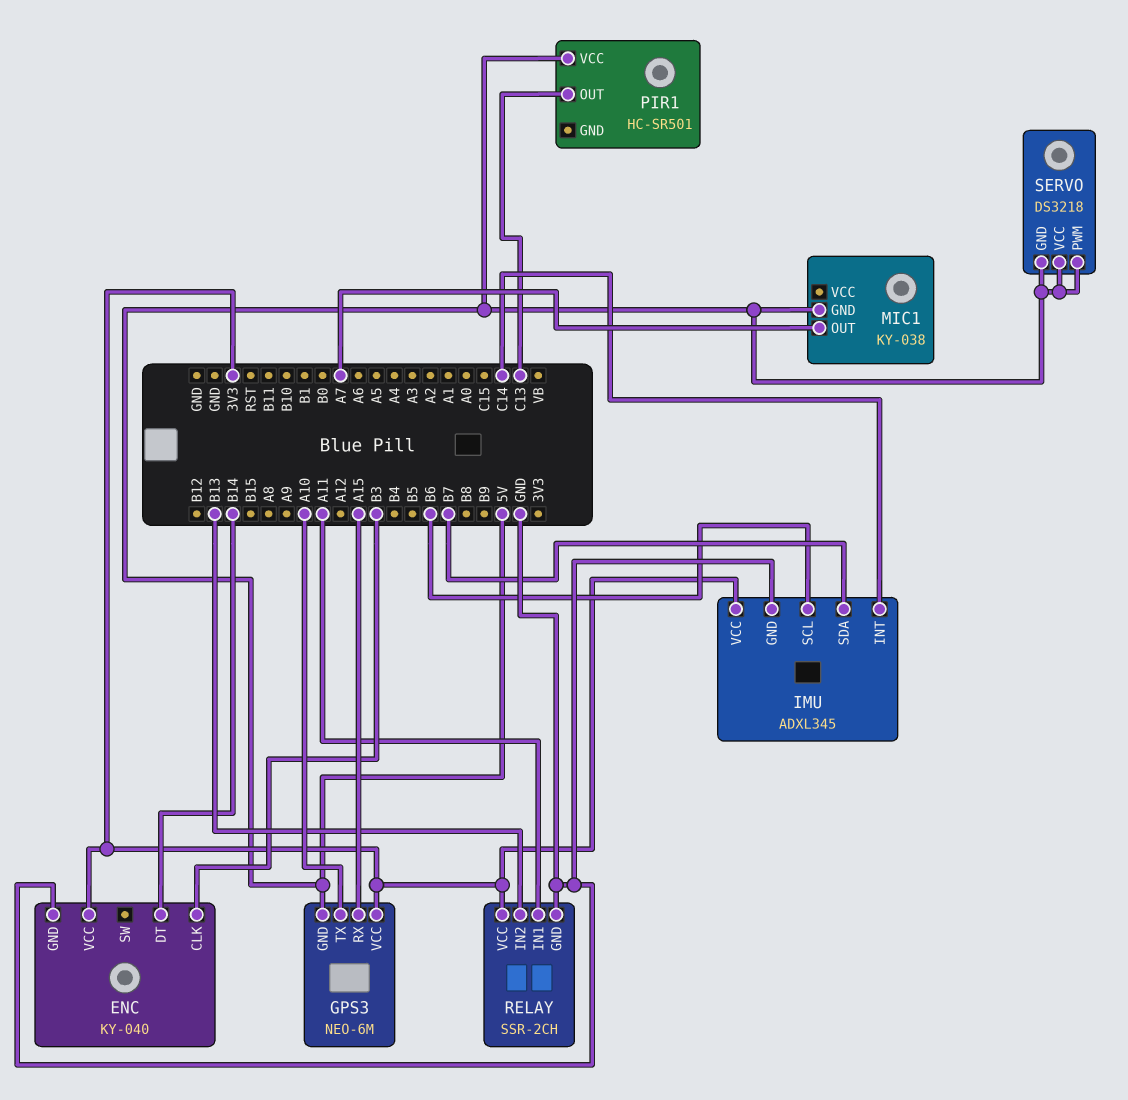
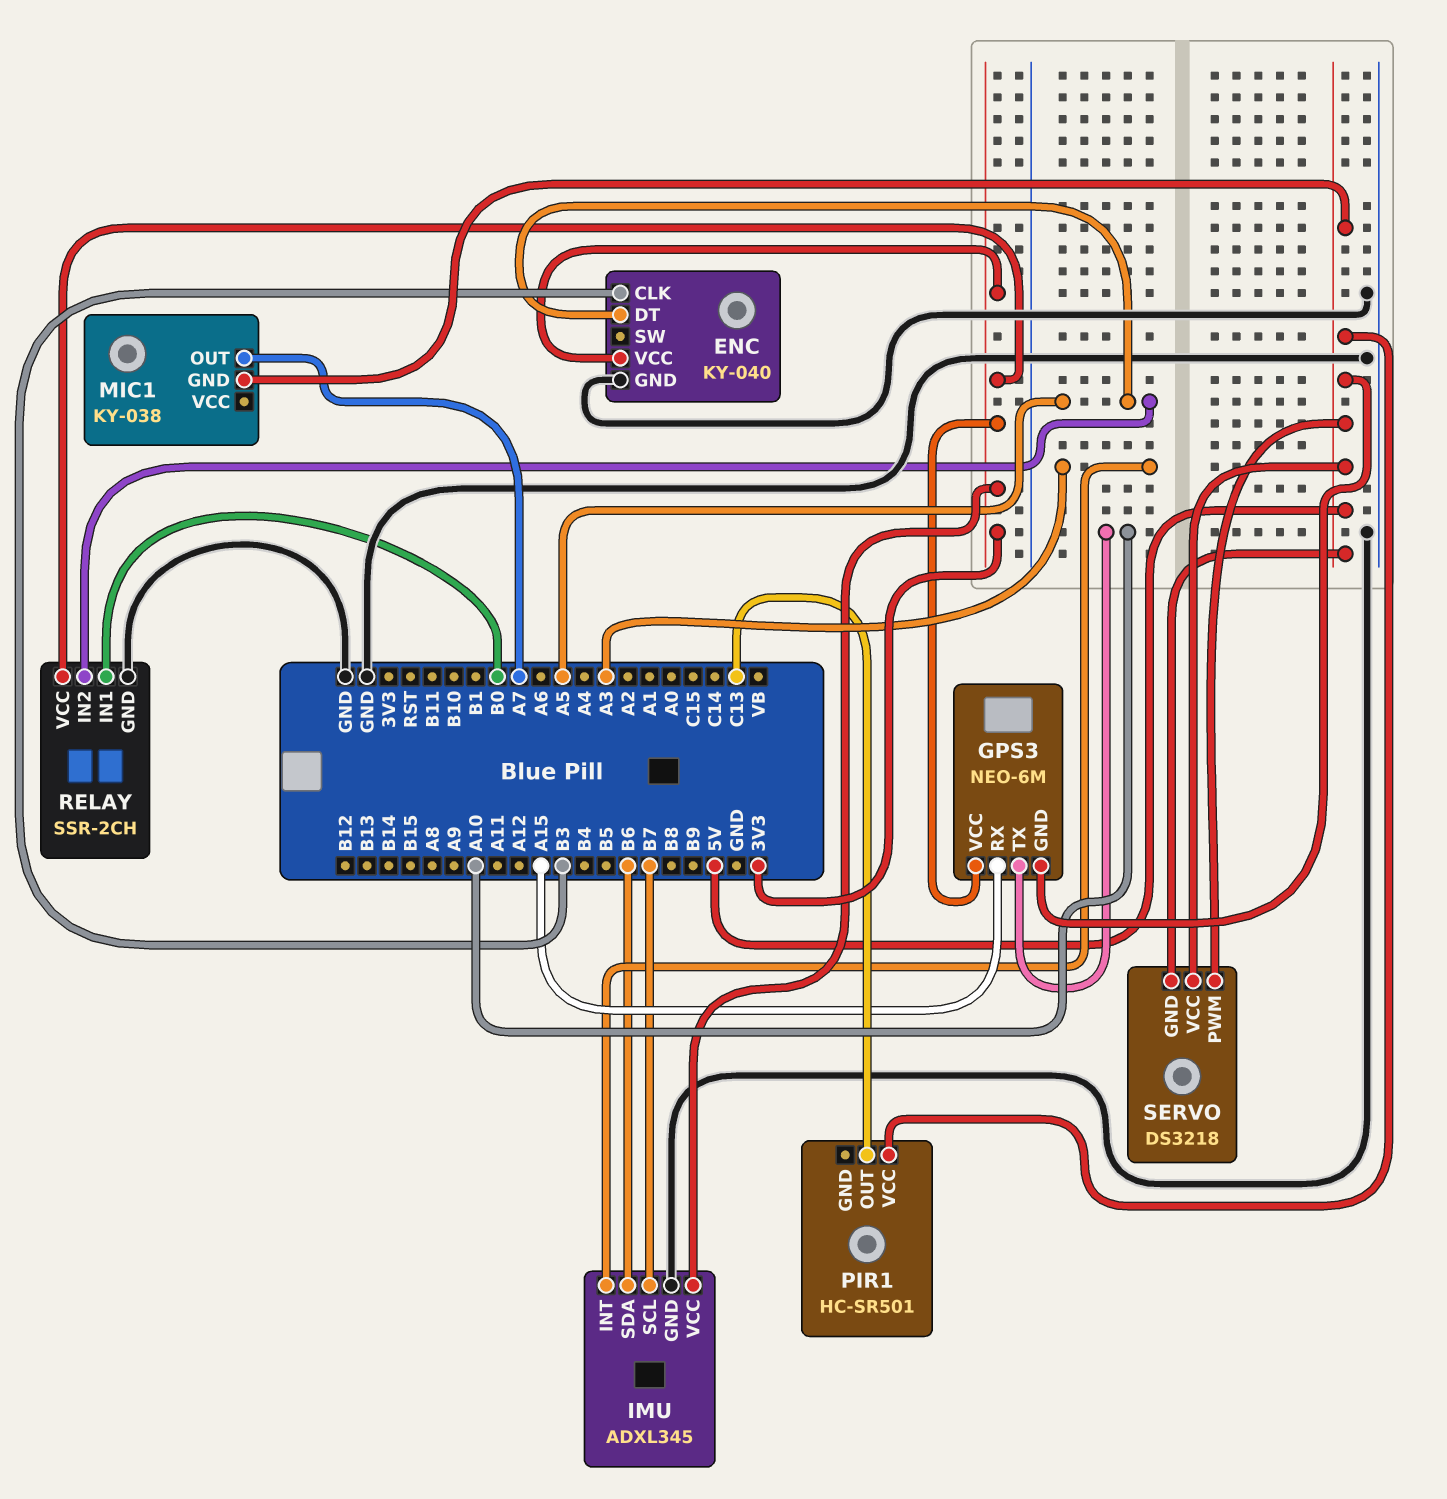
ENC pin DT: B14 -> A5
IMU pin INT: C14 -> A3
IMU pin SCL: B6 -> B7
IMU pin SDA: B7 -> B6
RELAY pin IN1: A11 -> B0
RELAY pin IN2: B13 -> A5

